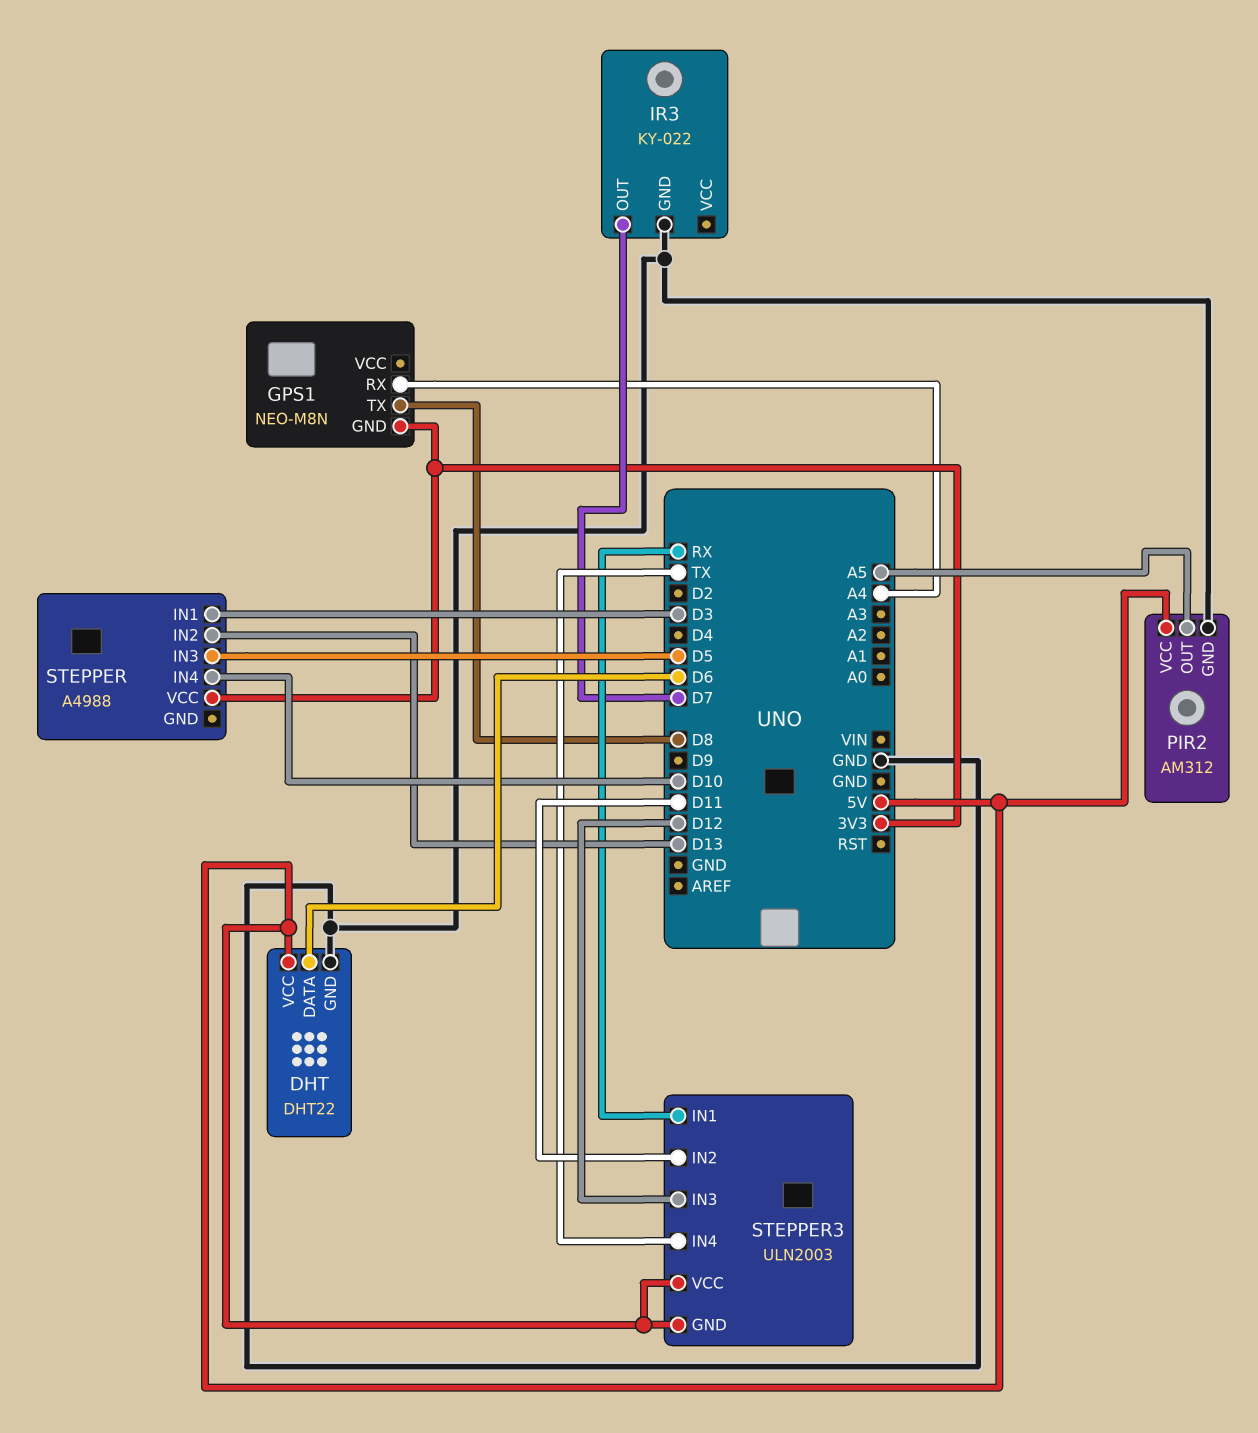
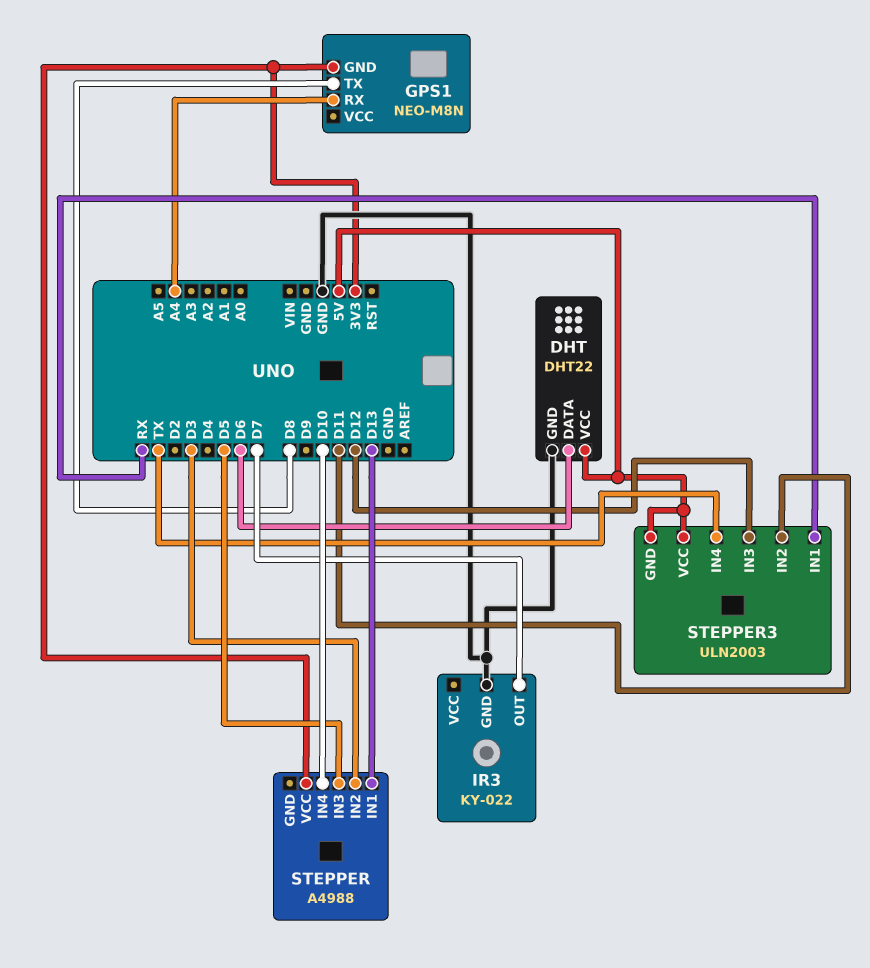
PIR2: AM312 -> none
PIR2 pin GND: GND -> none
PIR2 pin OUT: A5 -> none
PIR2 pin VCC: 5V -> none
STEPPER pin IN1: D3 -> D13
STEPPER pin IN2: D13 -> D3

